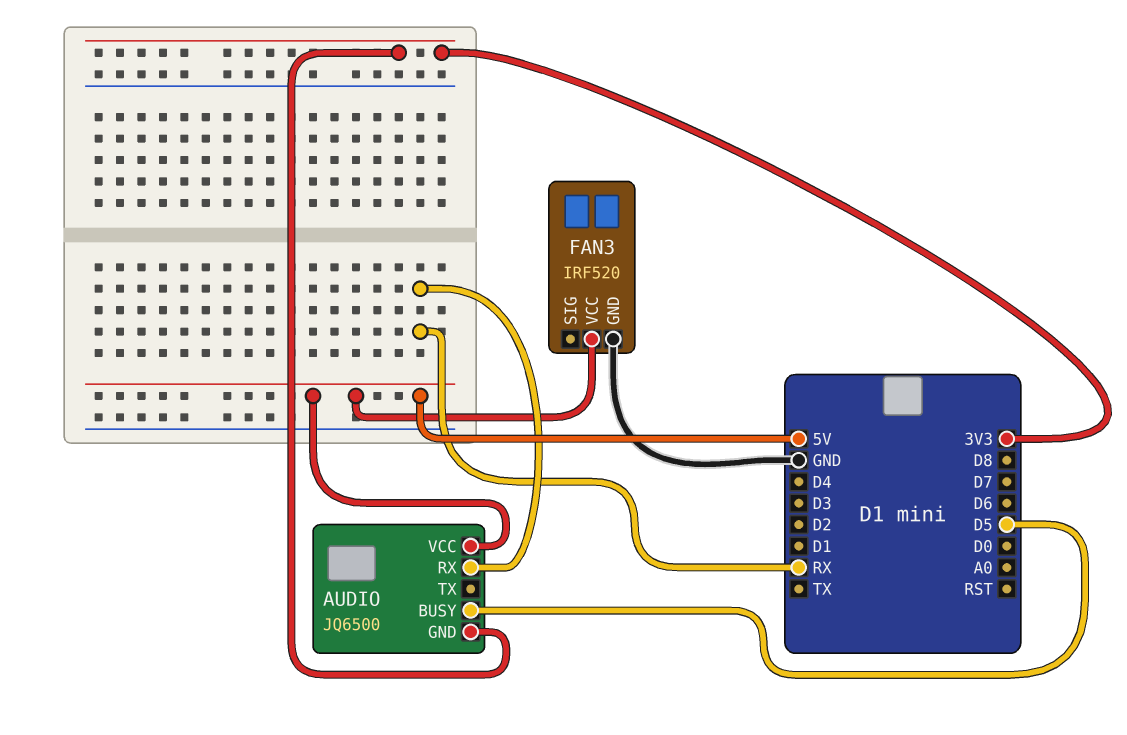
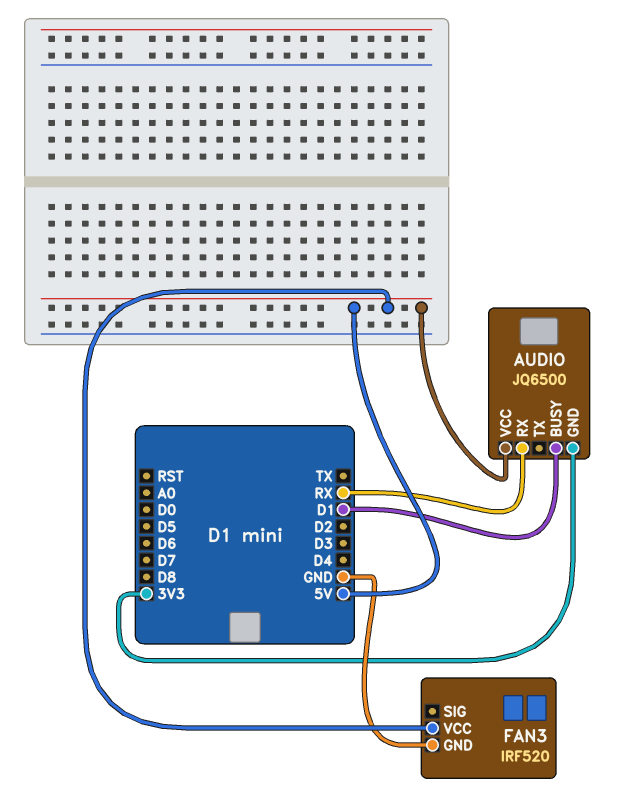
AUDIO pin BUSY: D5 -> D1

